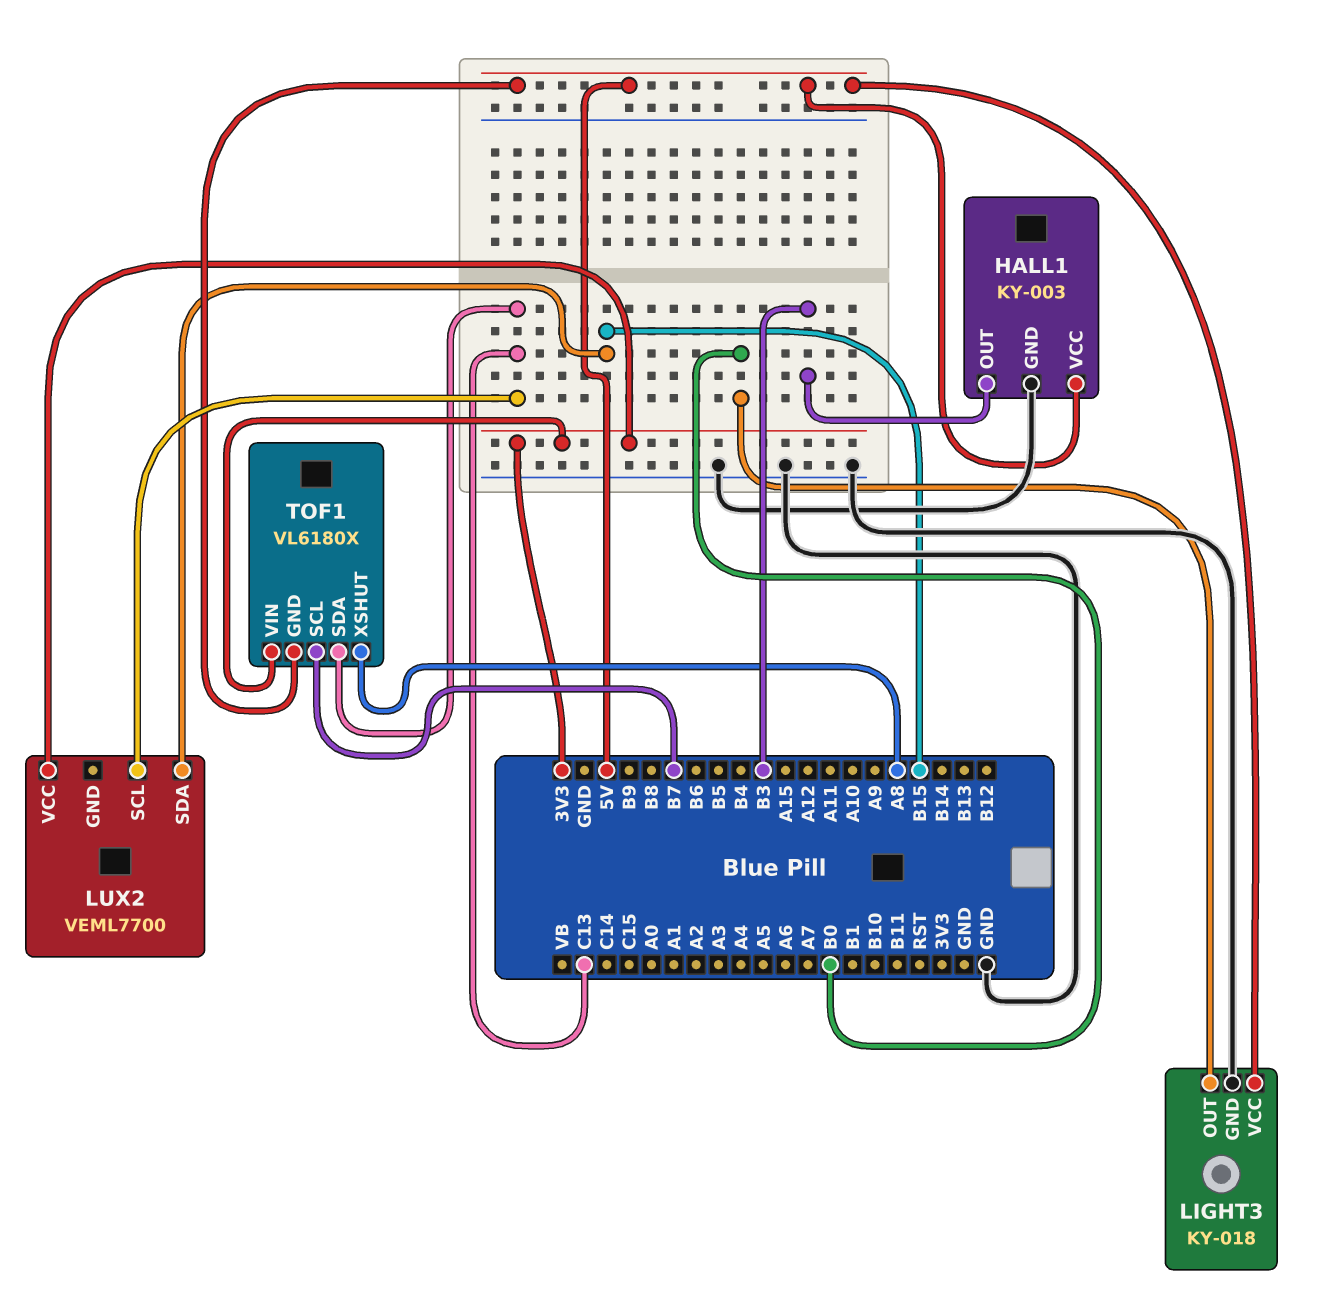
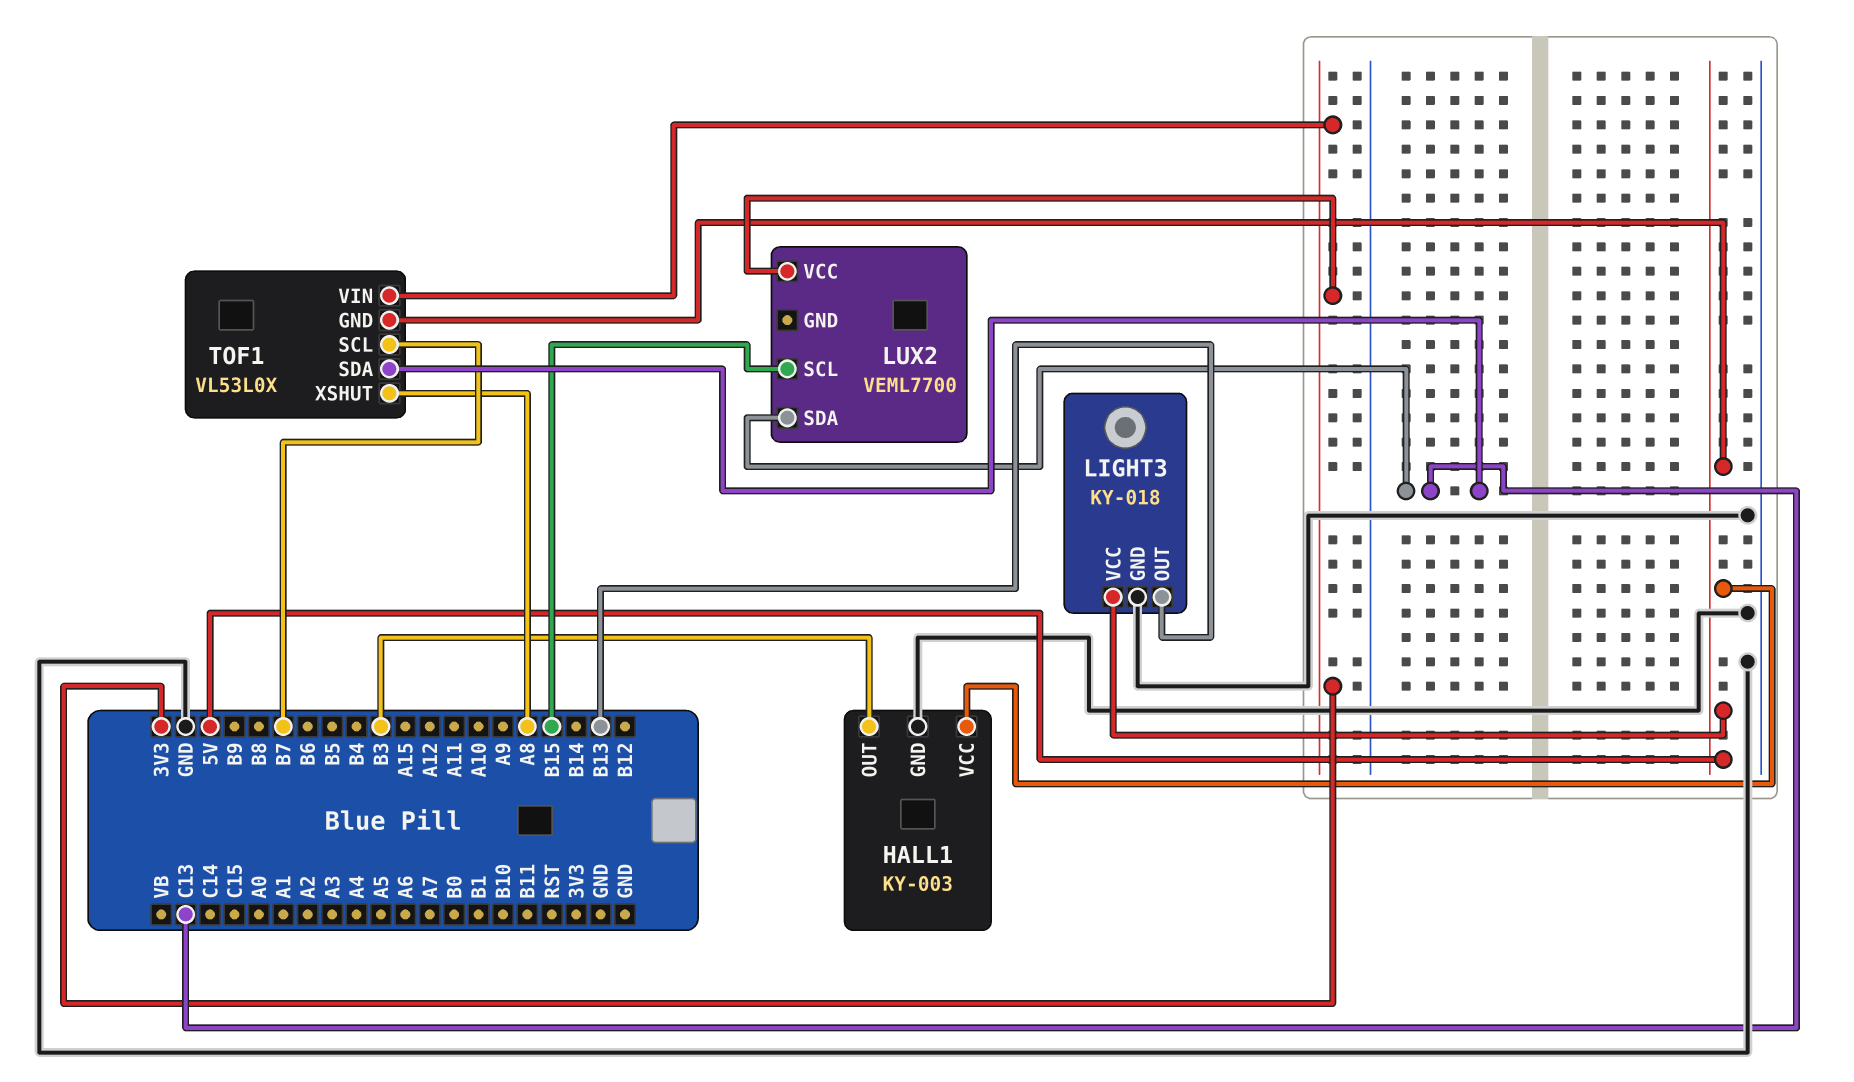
LIGHT3 pin OUT: B0 -> B13
LUX2 pin SCL: C13 -> B15
LUX2 pin SDA: B15 -> C13
TOF1: VL6180X -> VL53L0X

